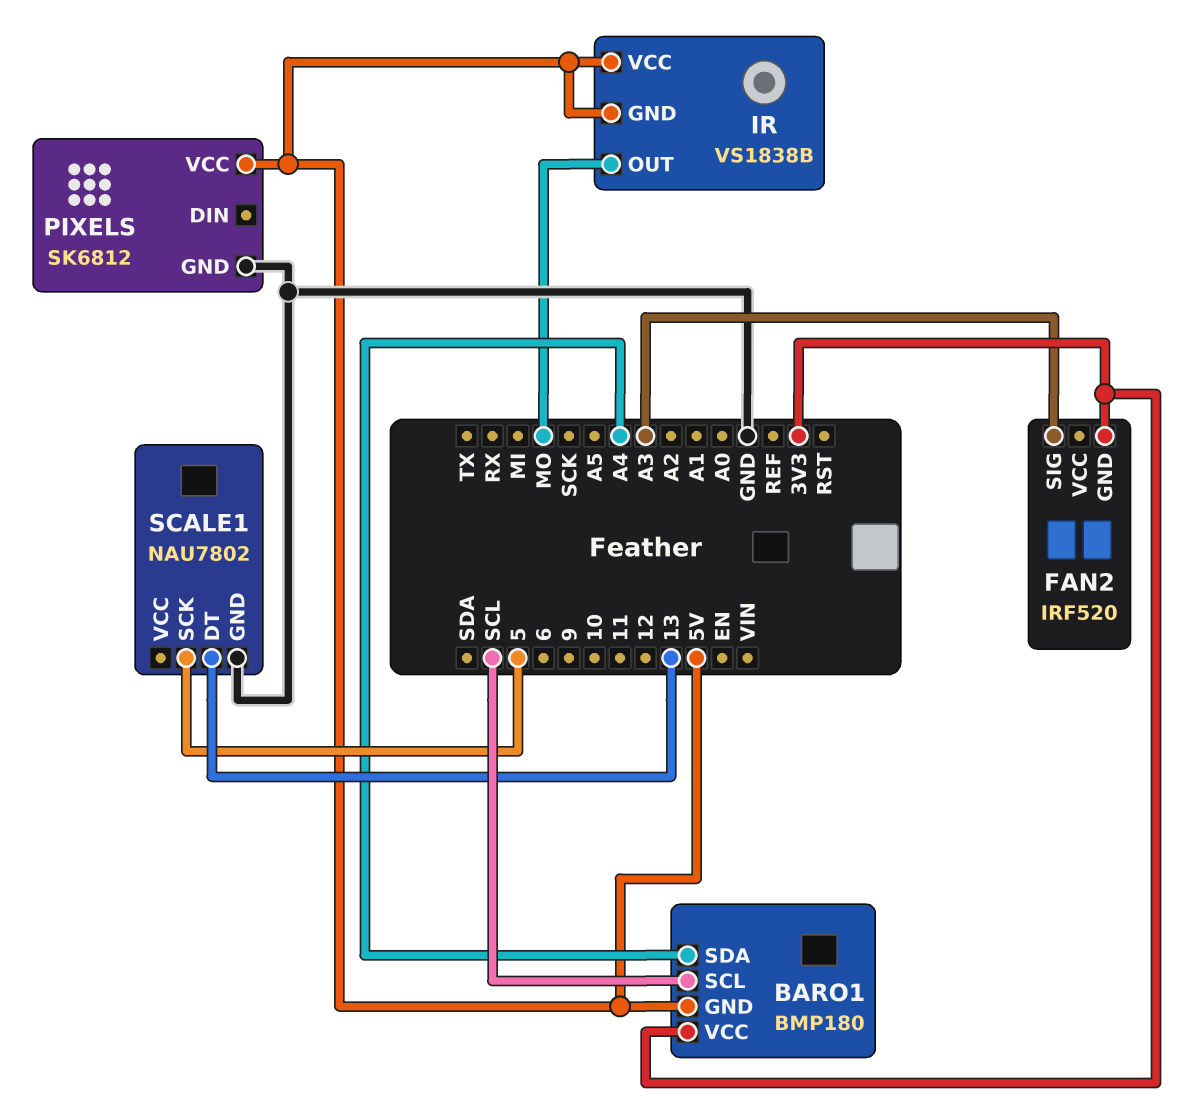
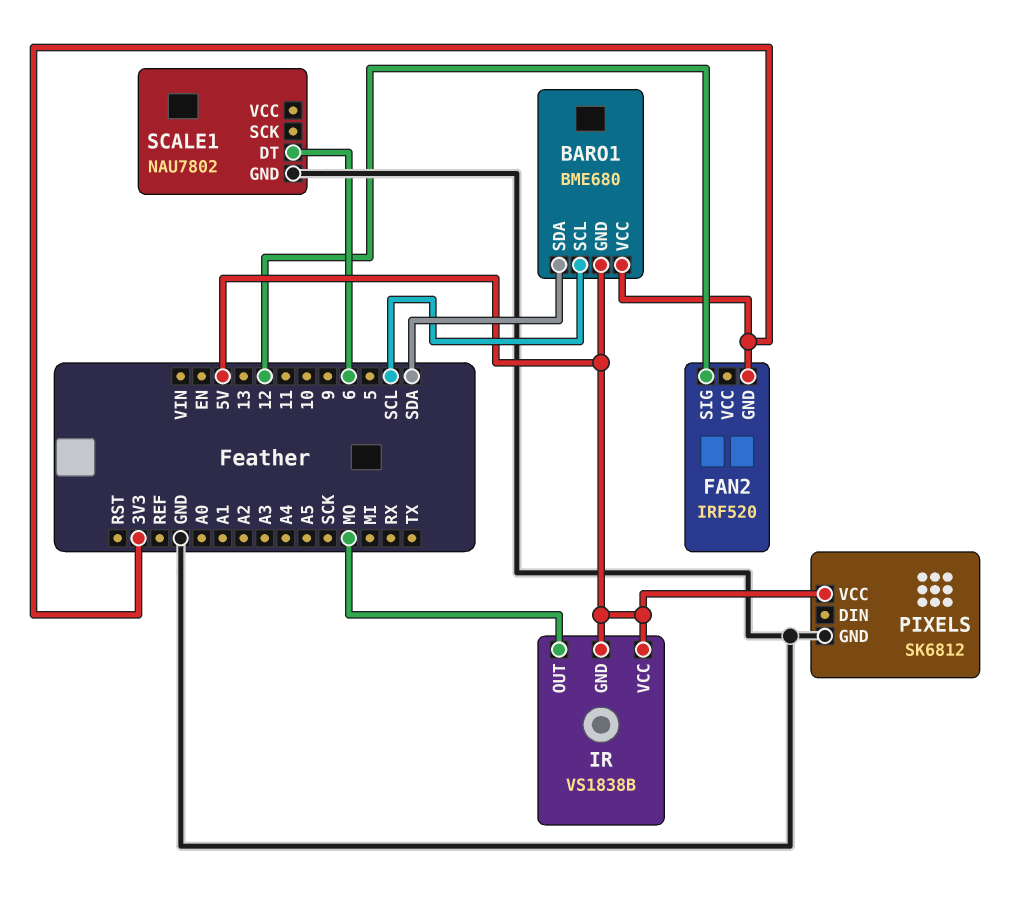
BARO1: BMP180 -> BME680
BARO1 pin SDA: A4 -> SDA
FAN2 pin SIG: A3 -> 12
SCALE1 pin DT: 13 -> 6
SCALE1 pin SCK: 5 -> none

